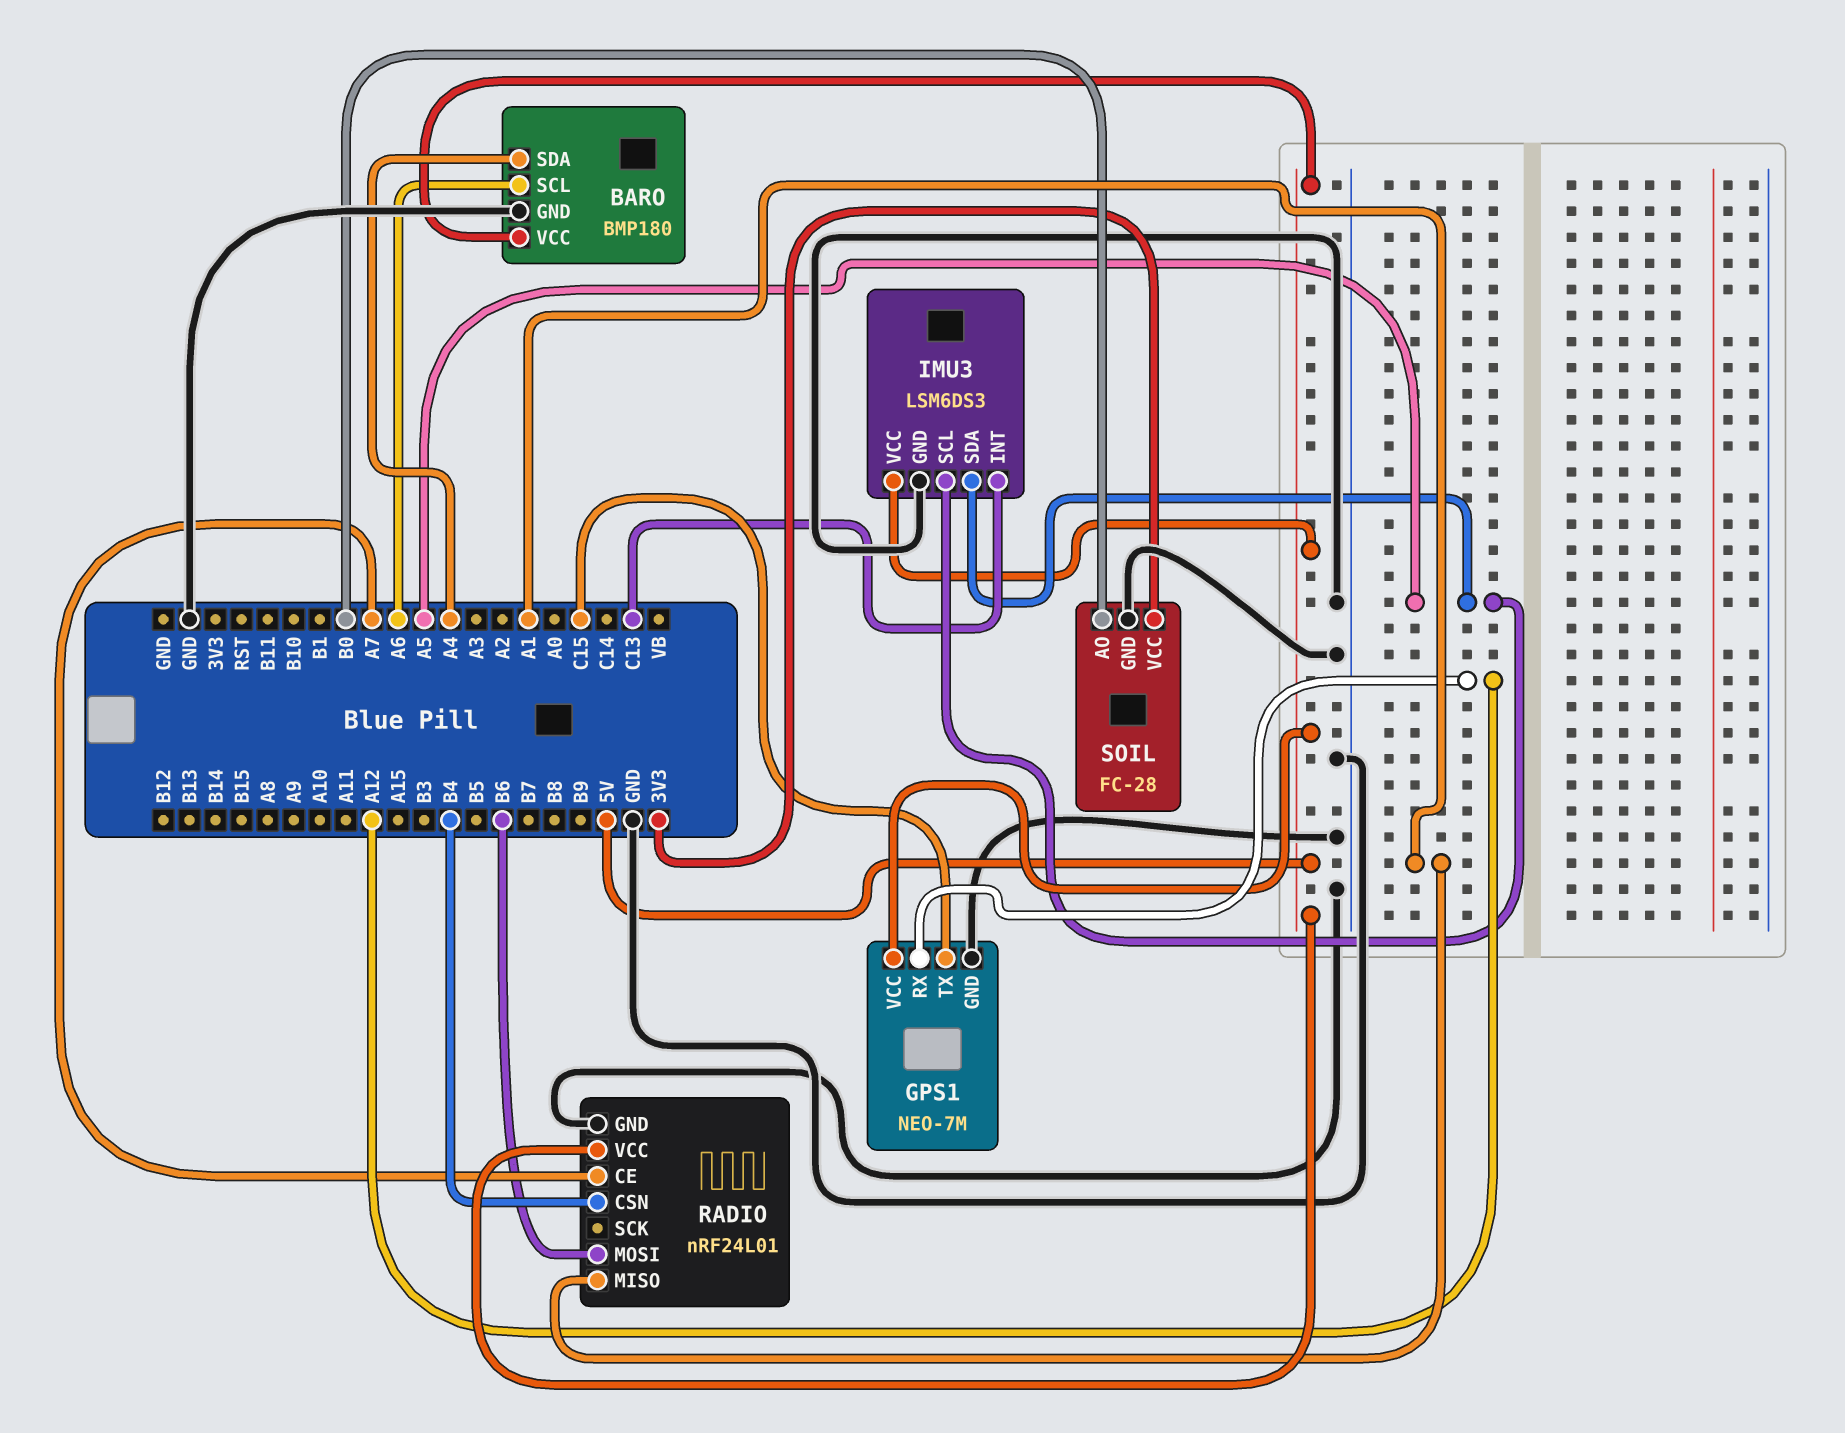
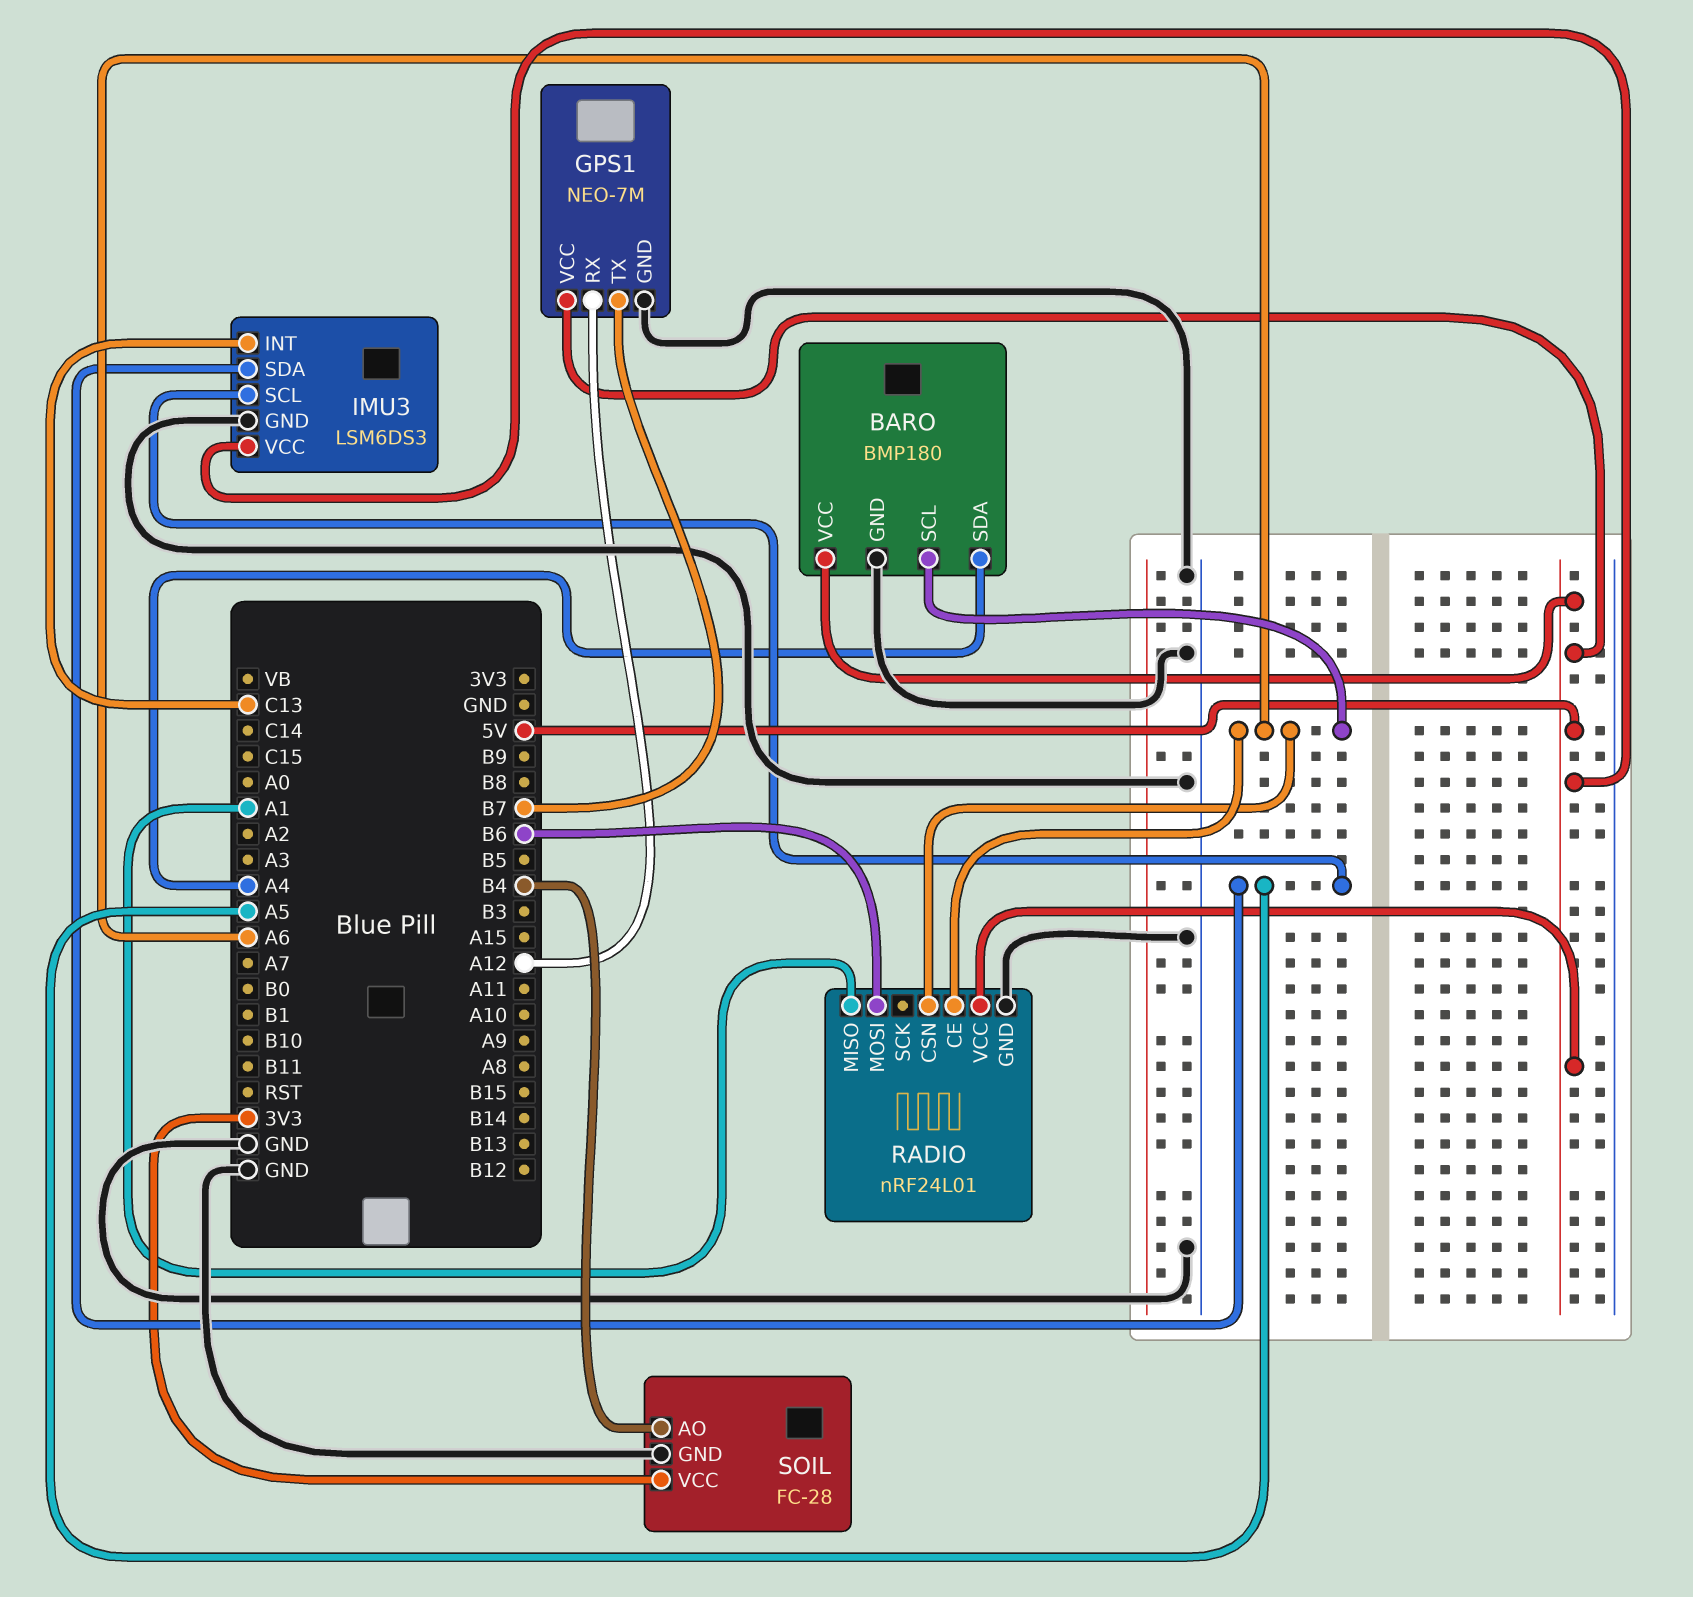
GPS1 pin TX: C15 -> B7
RADIO pin CE: A7 -> A6
RADIO pin CSN: B4 -> A6
SOIL pin AO: B0 -> B4

